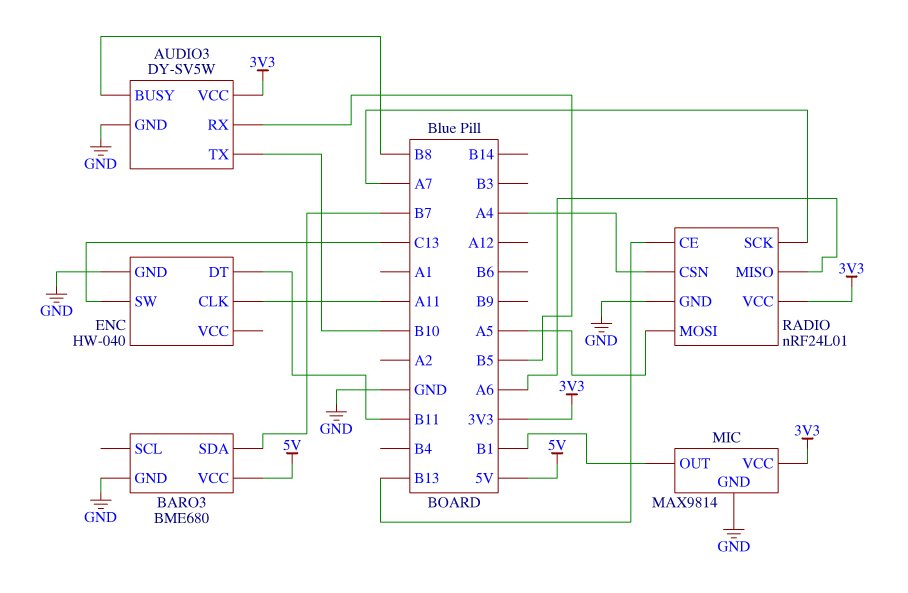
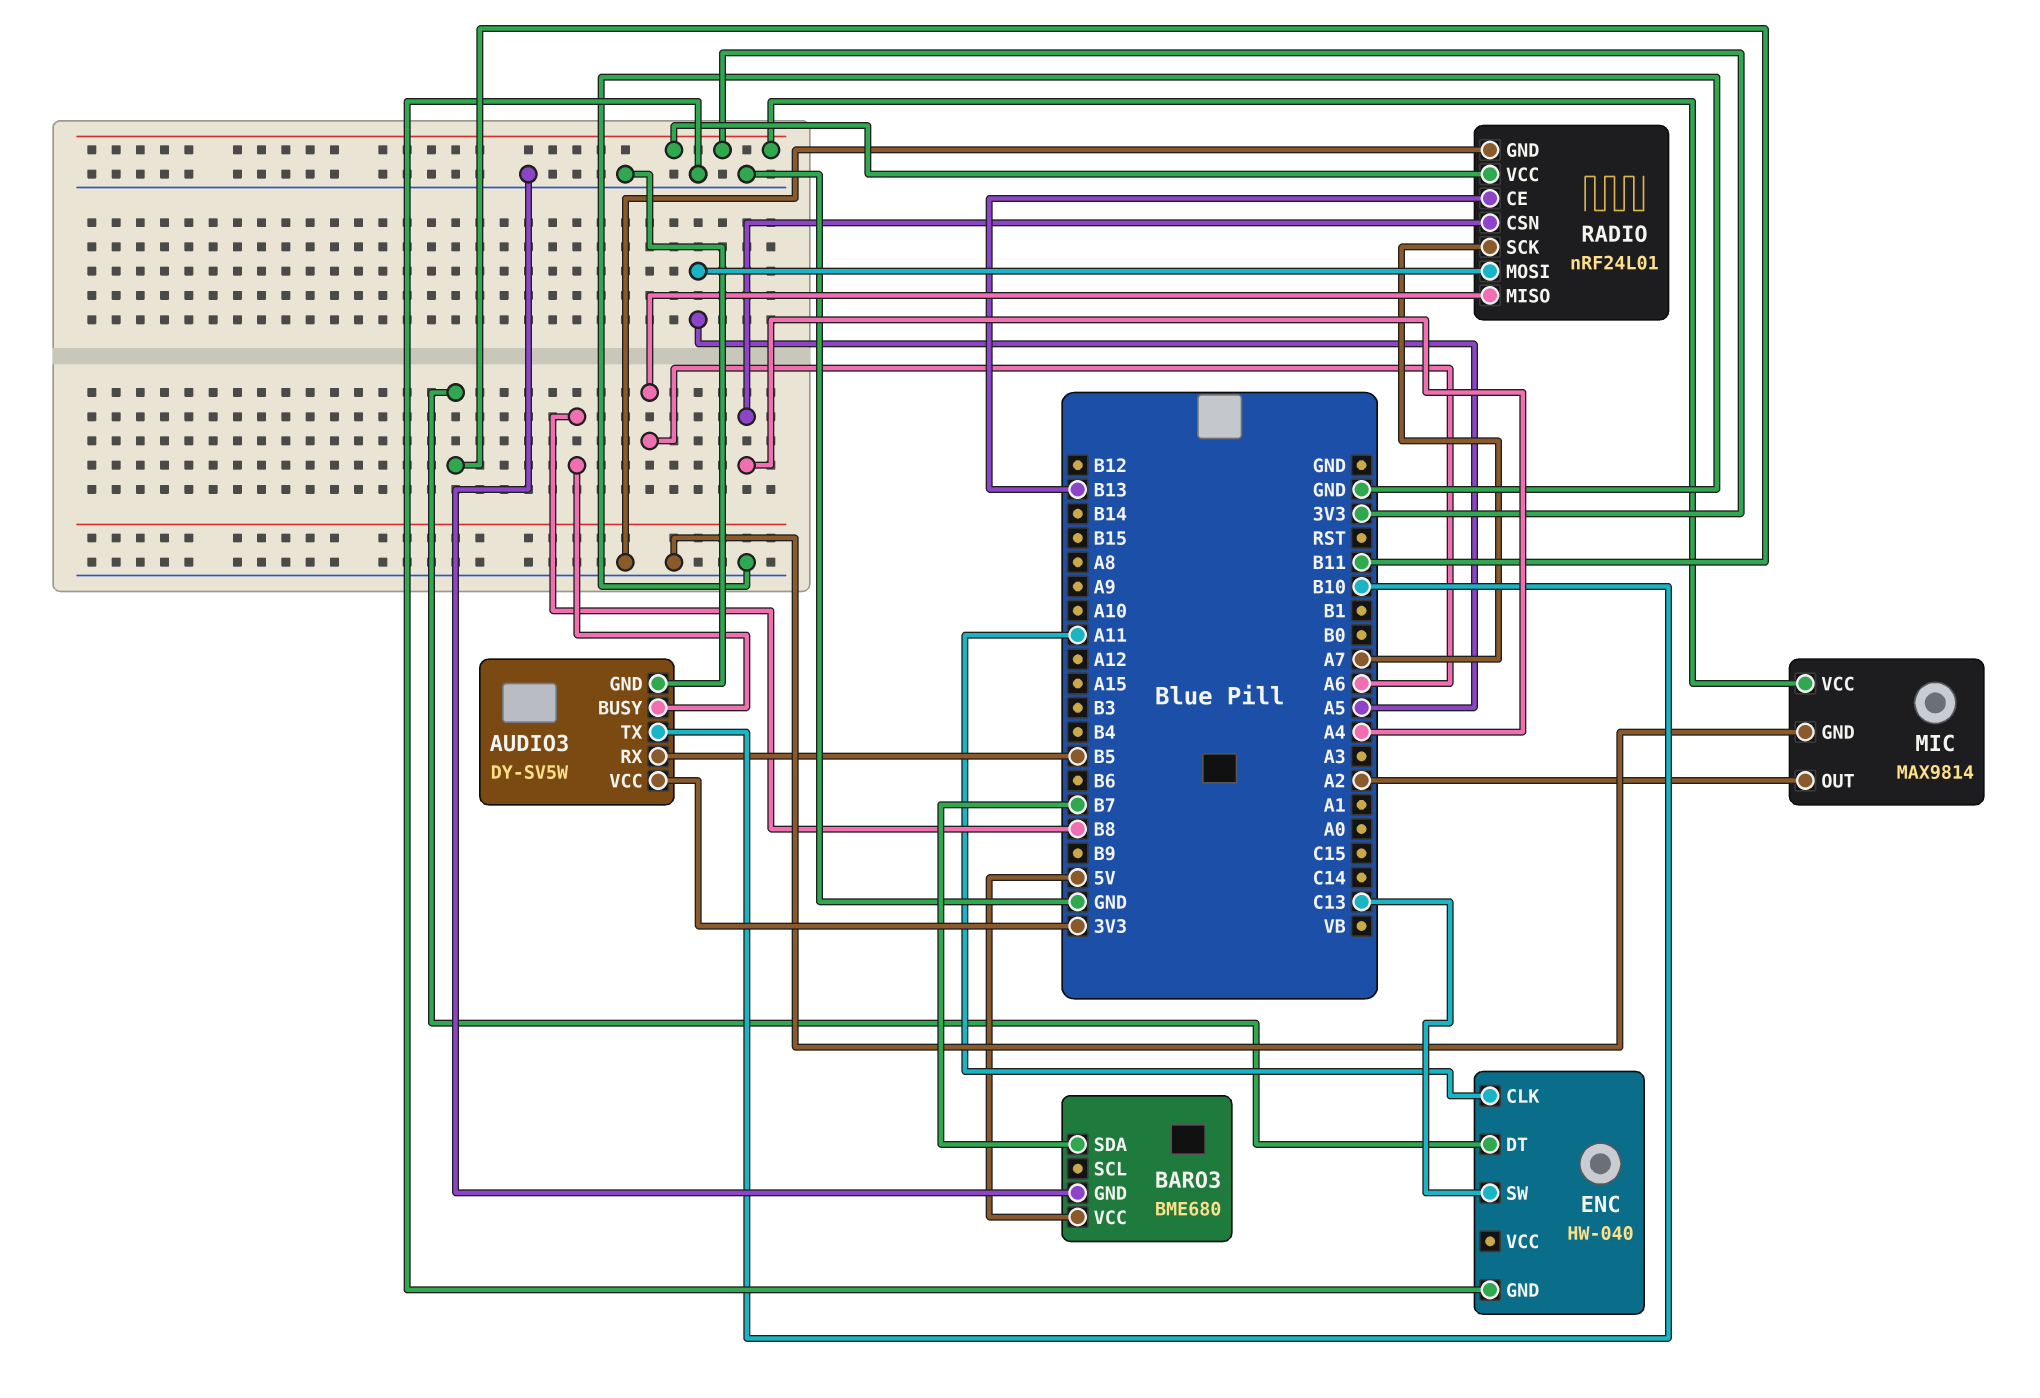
MIC pin OUT: B1 -> A2

